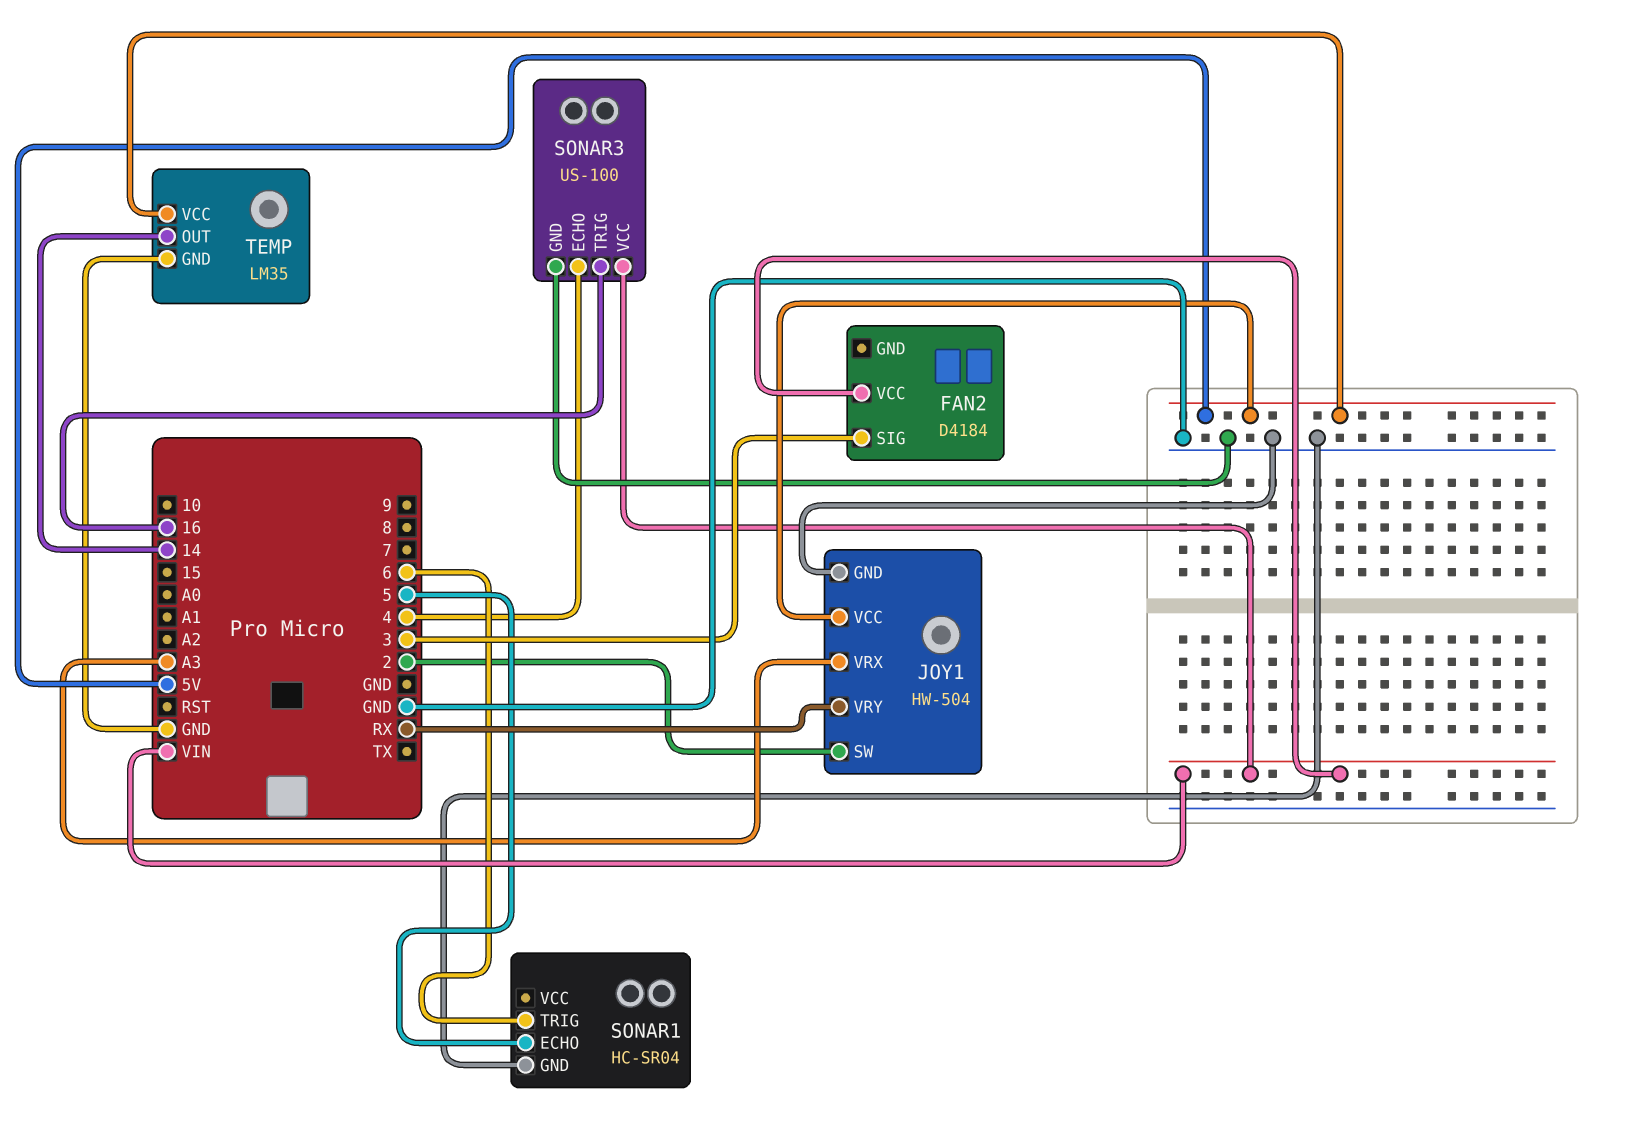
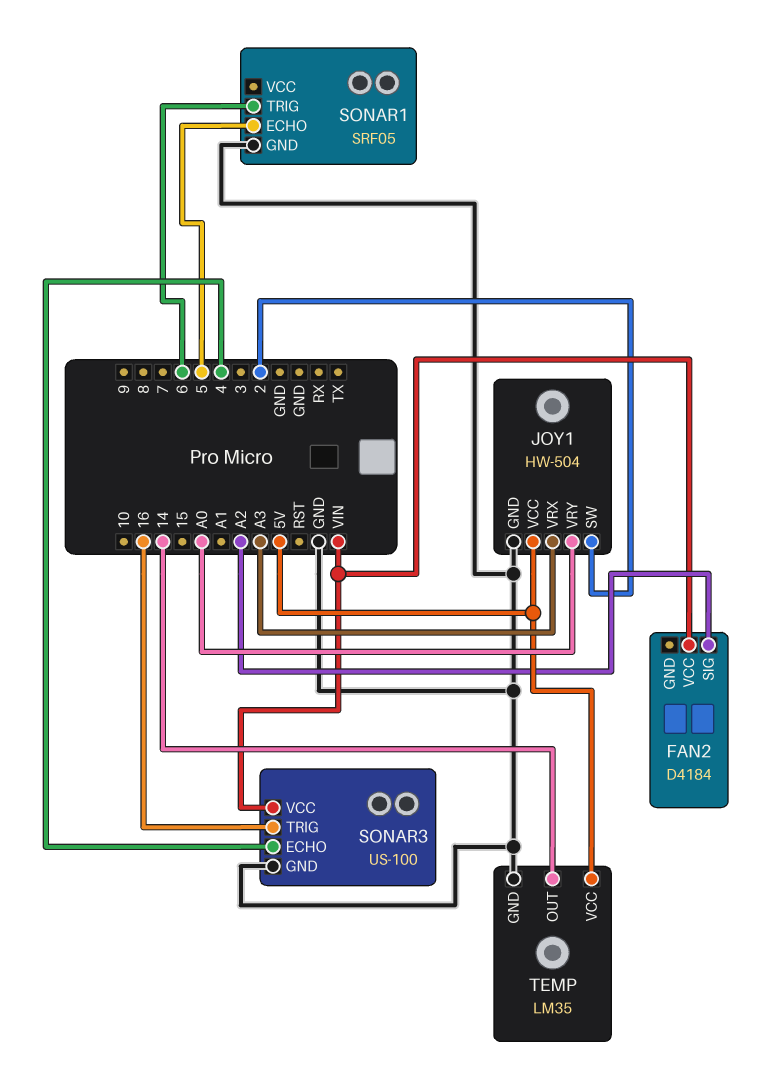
FAN2 pin SIG: 3 -> A2
JOY1 pin VRY: RX -> A0
SONAR1: HC-SR04 -> SRF05

